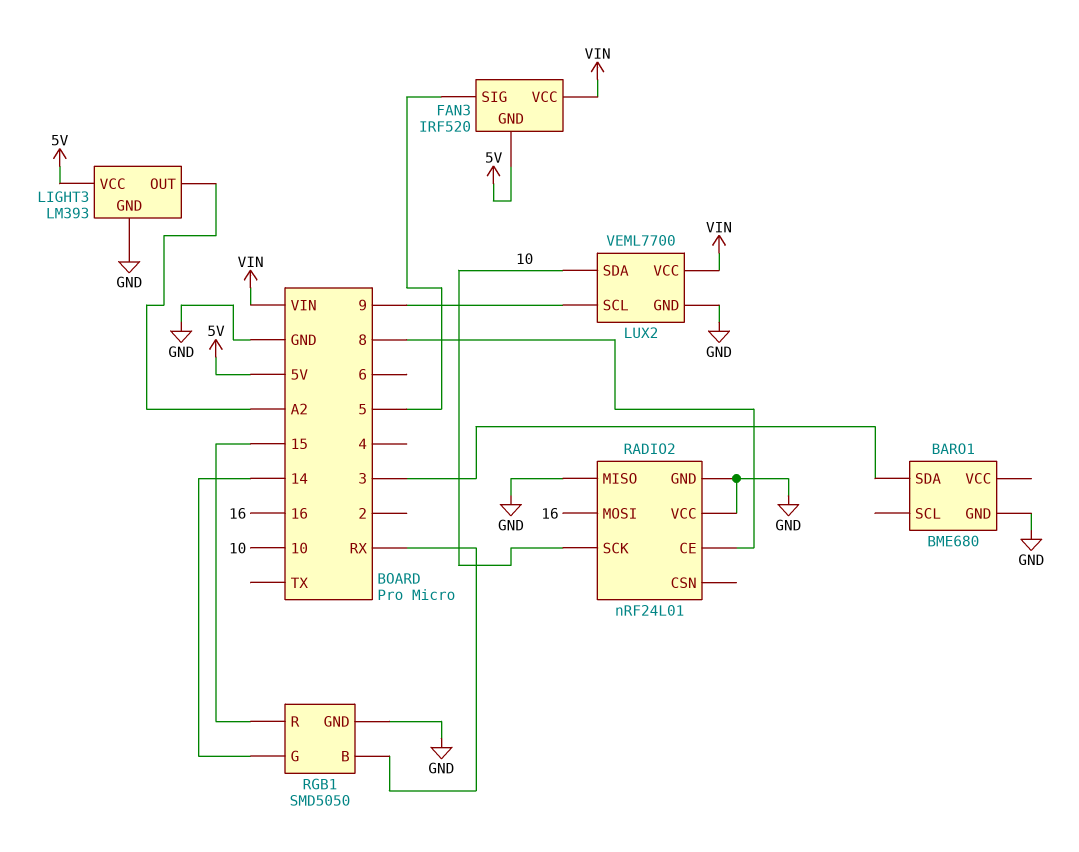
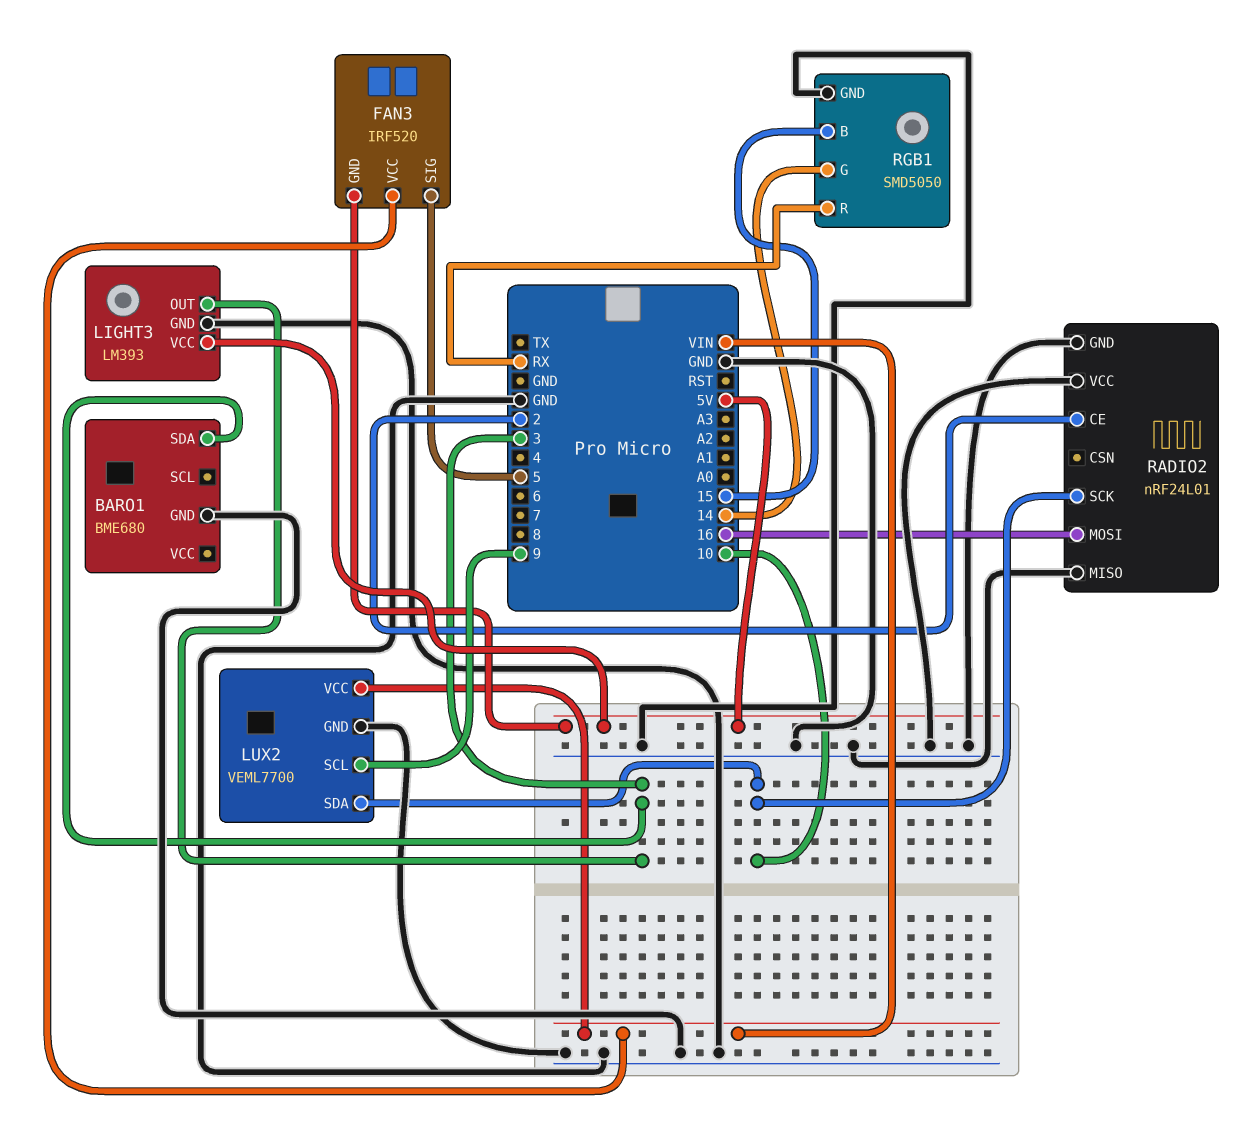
LIGHT3 pin OUT: A2 -> 3
RADIO2 pin CE: 8 -> 2
RGB1 pin B: RX -> 15
RGB1 pin R: 15 -> RX

